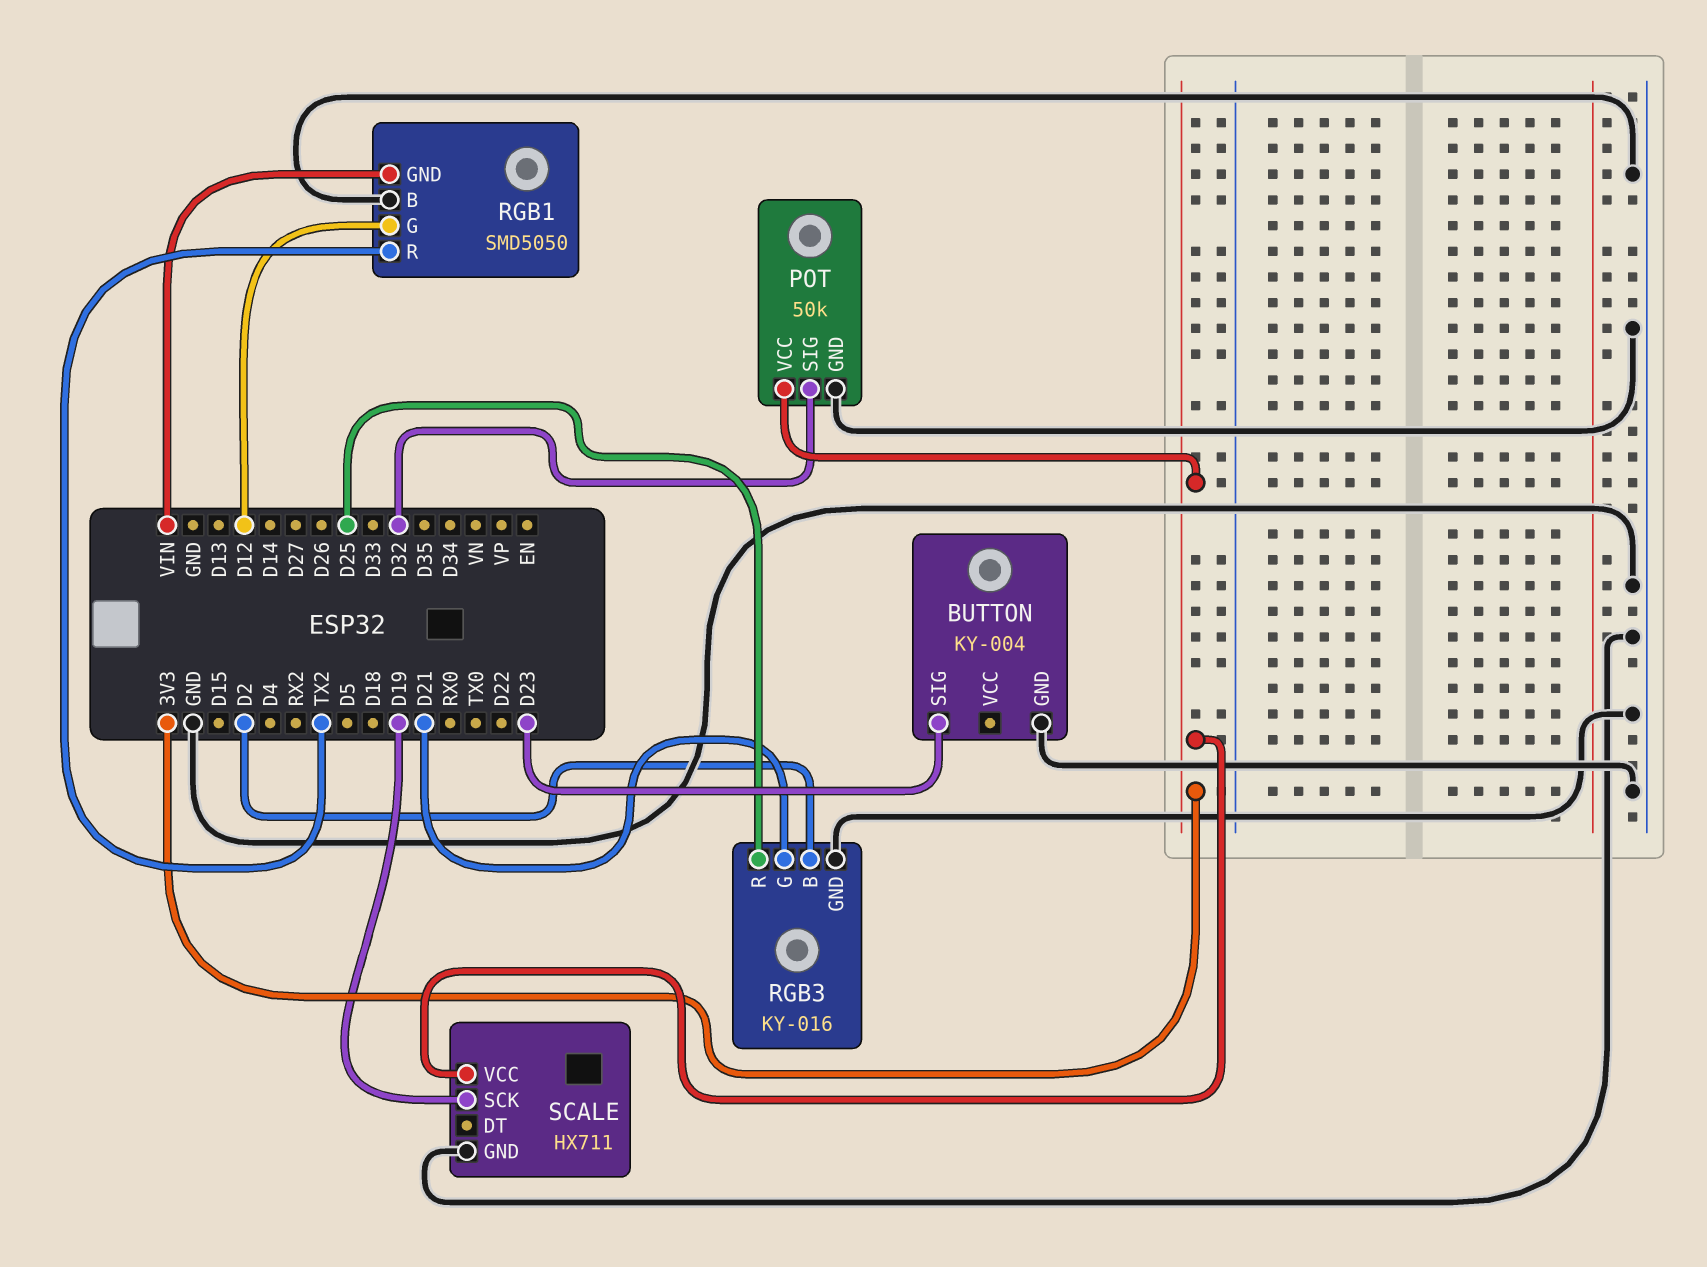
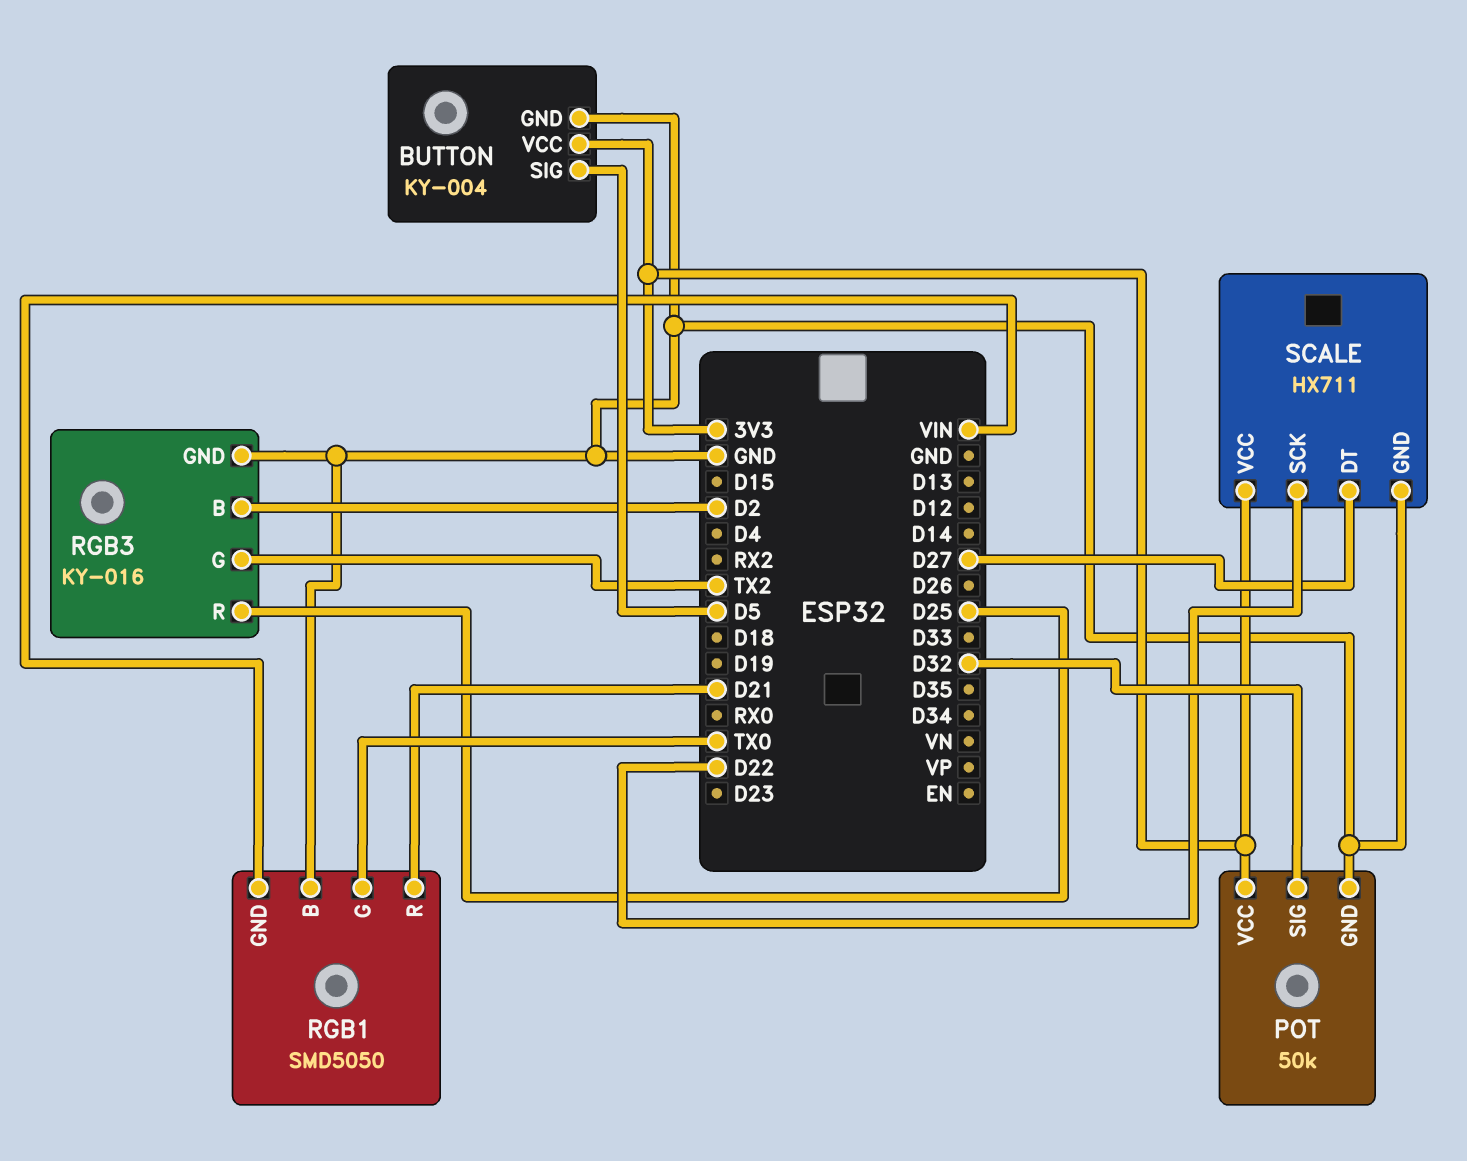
BUTTON pin SIG: D23 -> D5
BUTTON pin VCC: none -> 3V3
RGB1 pin G: D12 -> TX0
RGB1 pin R: TX2 -> D21
RGB3 pin G: D21 -> TX2
SCALE pin DT: none -> D27
SCALE pin SCK: D19 -> D22

